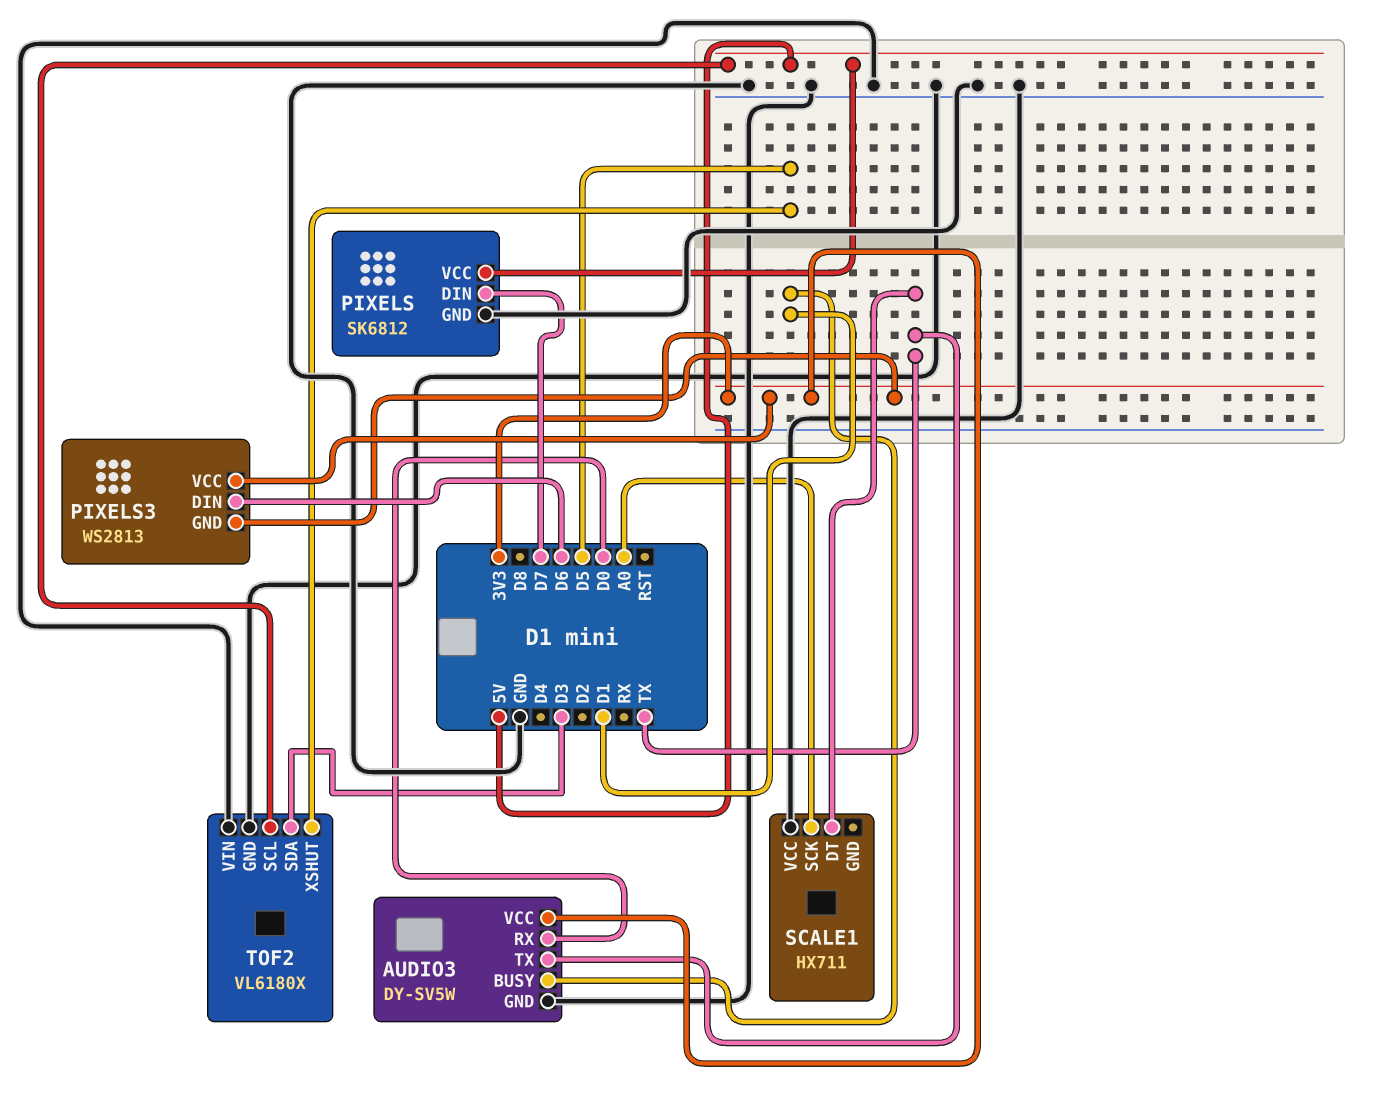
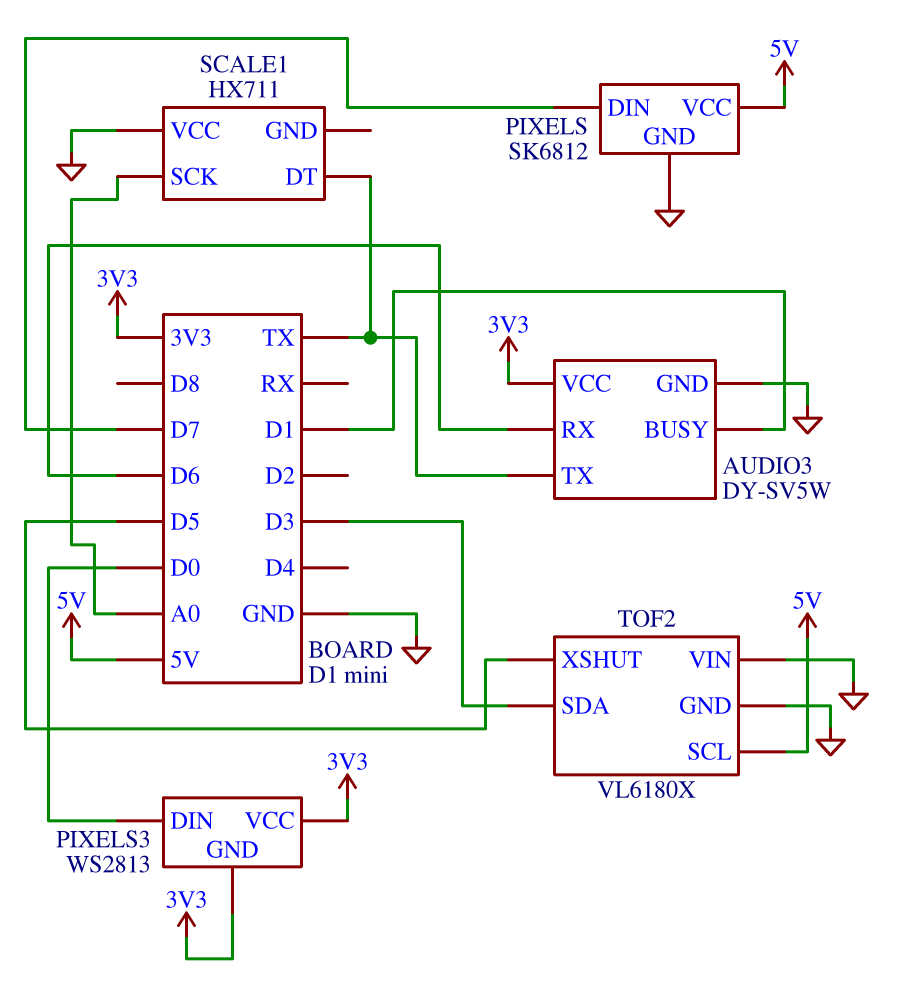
AUDIO3 pin RX: D0 -> D6
PIXELS3 pin DIN: D6 -> D0

